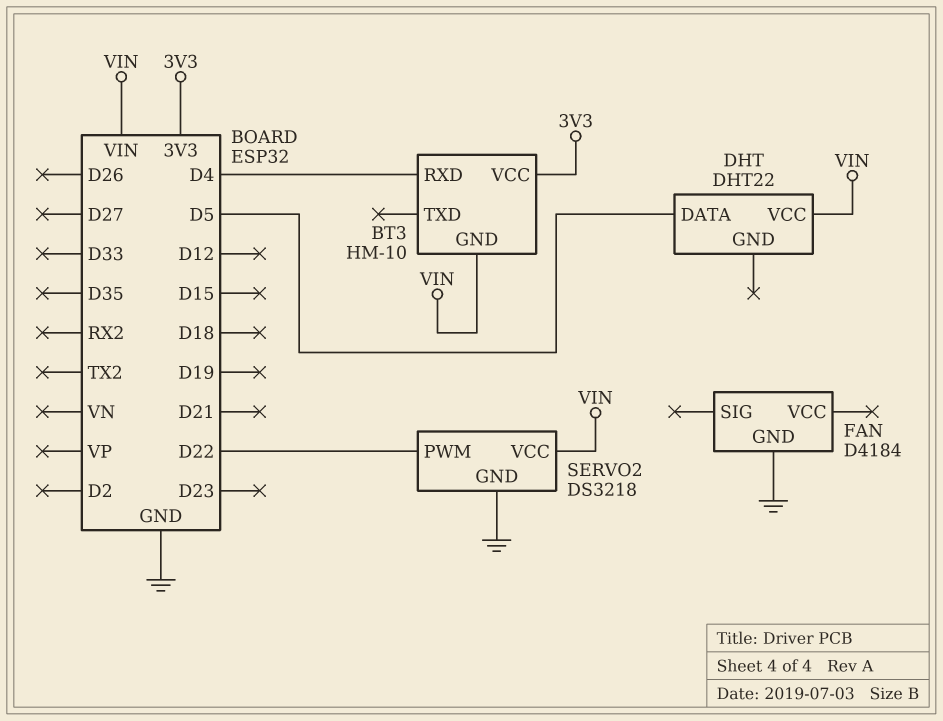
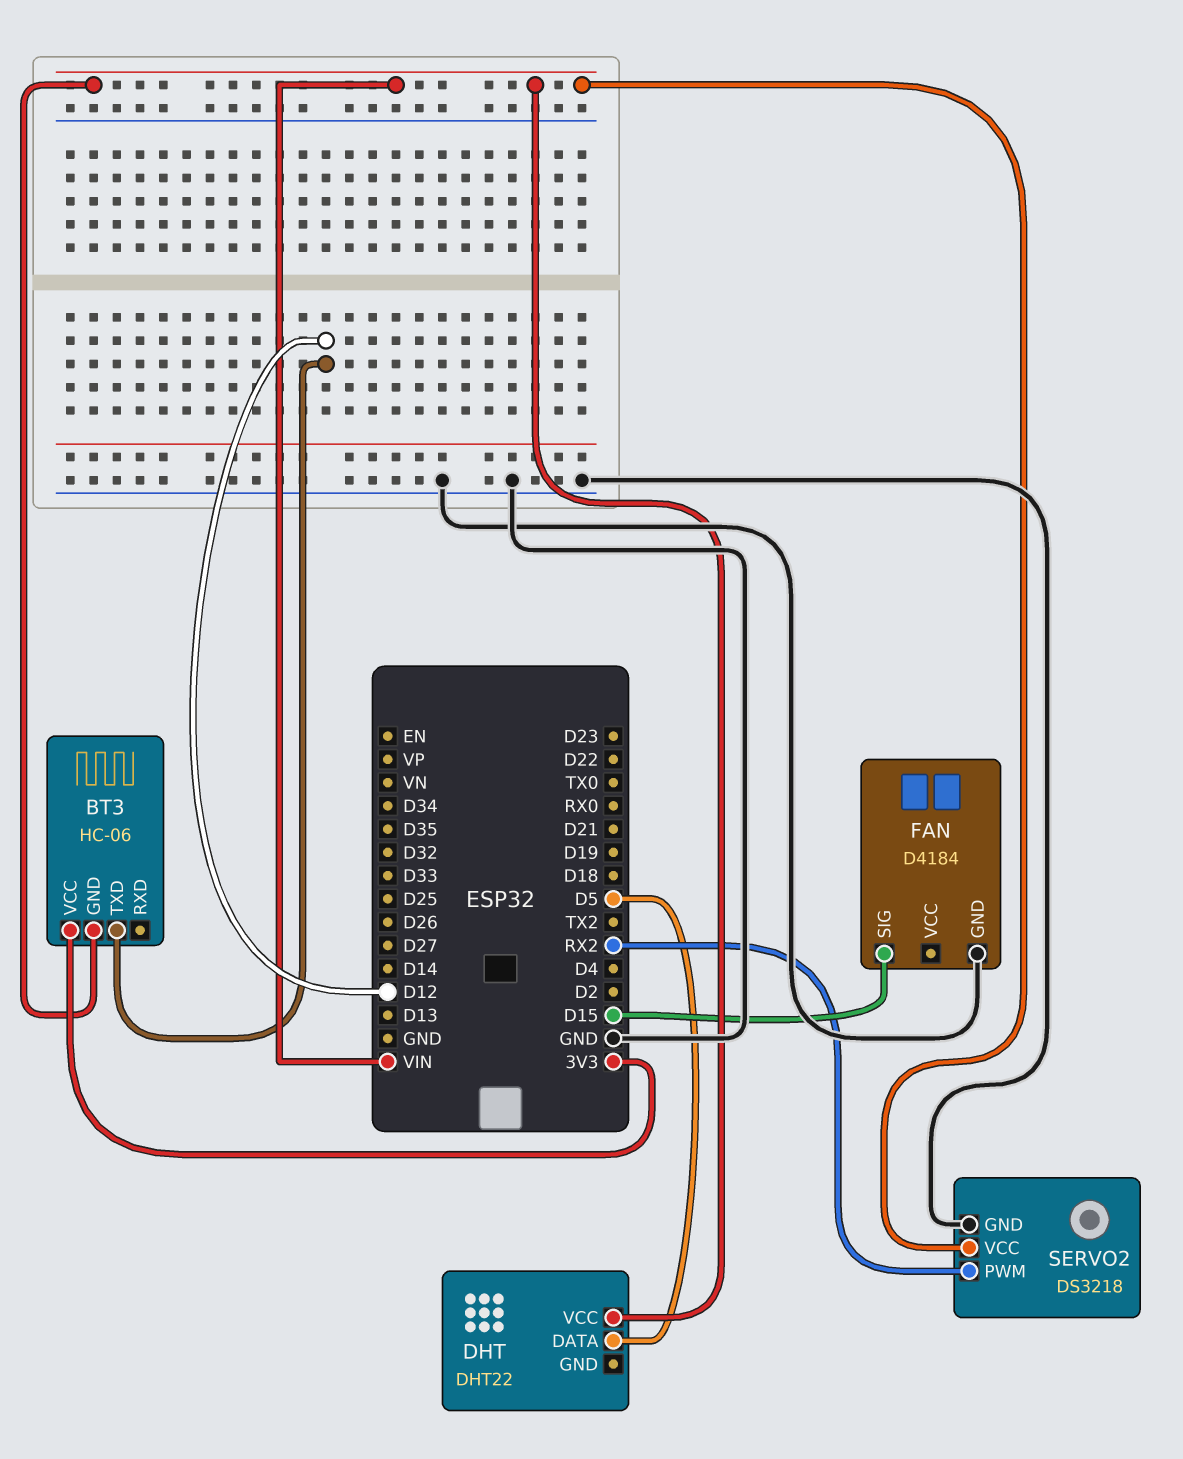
BT3: HM-10 -> HC-06
BT3 pin RXD: D4 -> none
BT3 pin TXD: none -> D12
FAN pin SIG: none -> D15
SERVO2 pin PWM: D22 -> RX2

